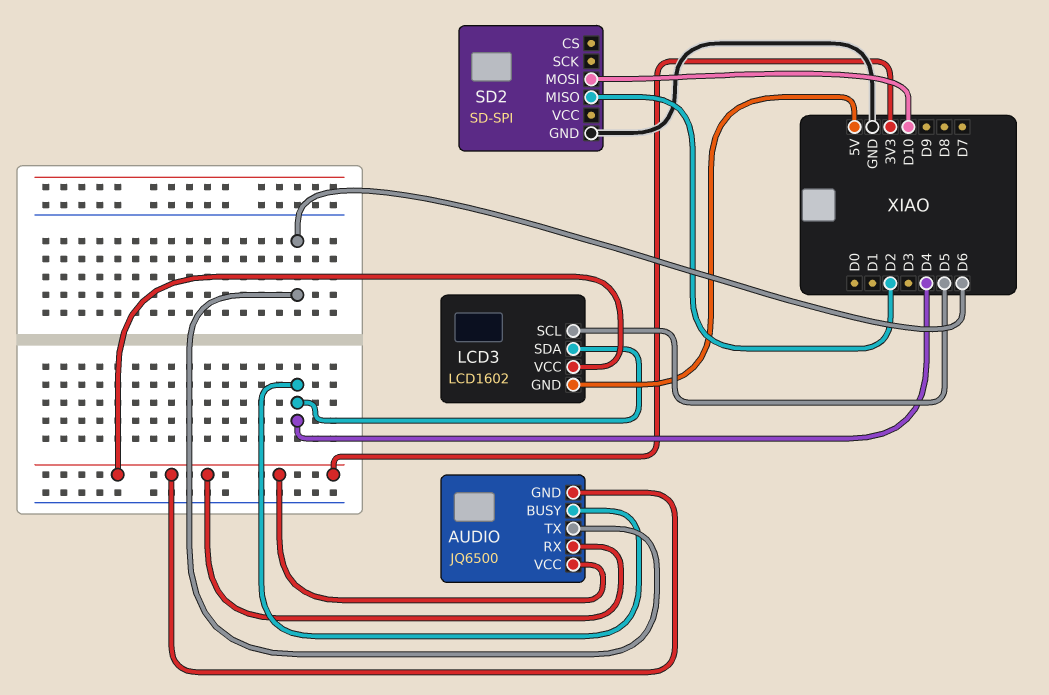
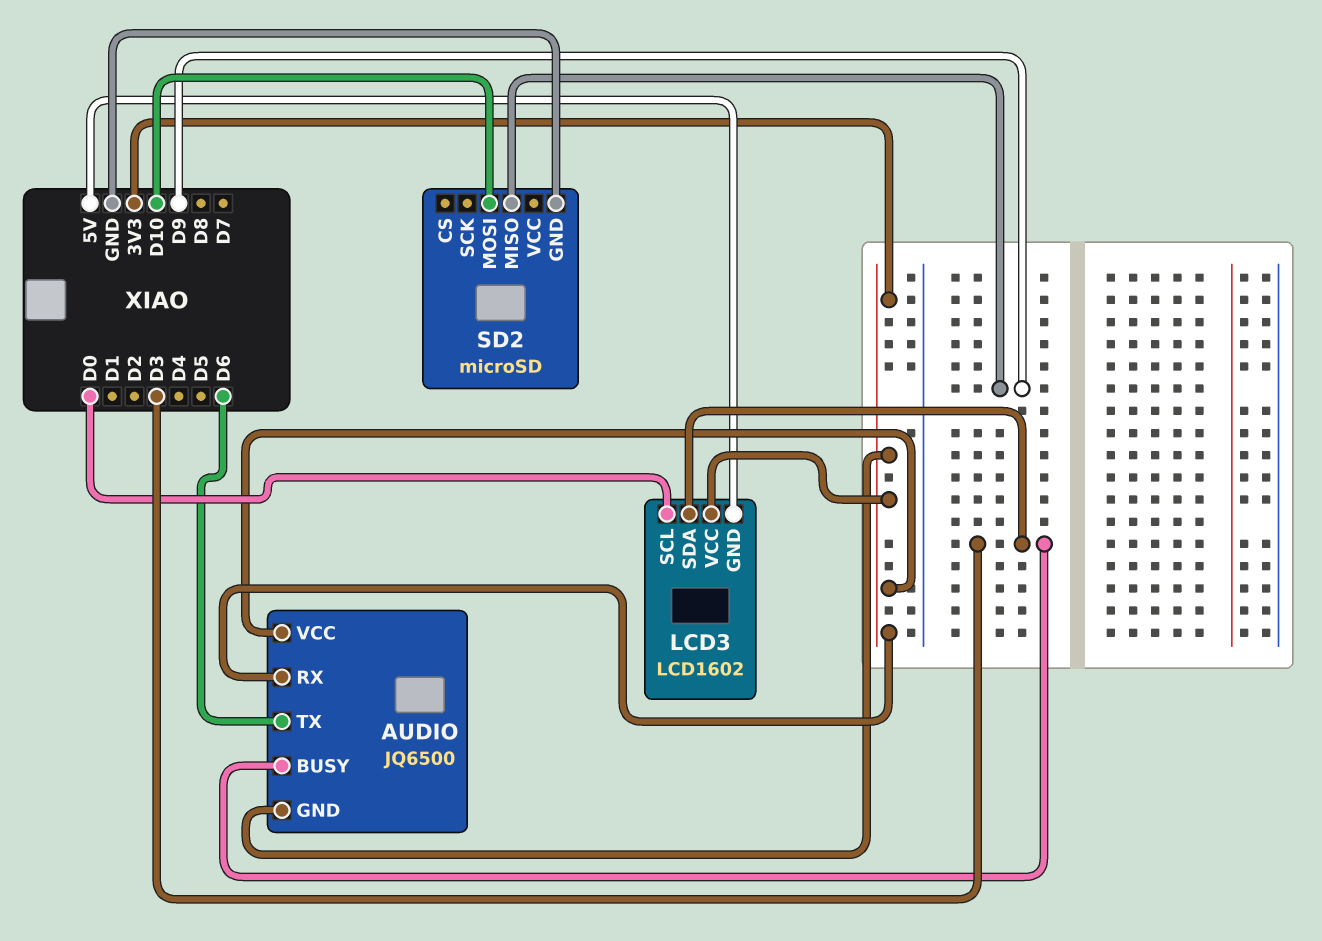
AUDIO pin BUSY: D4 -> D3
LCD3 pin SCL: D5 -> D0
LCD3 pin SDA: D4 -> D3
SD2: SD-SPI -> microSD
SD2 pin MISO: D2 -> D9

